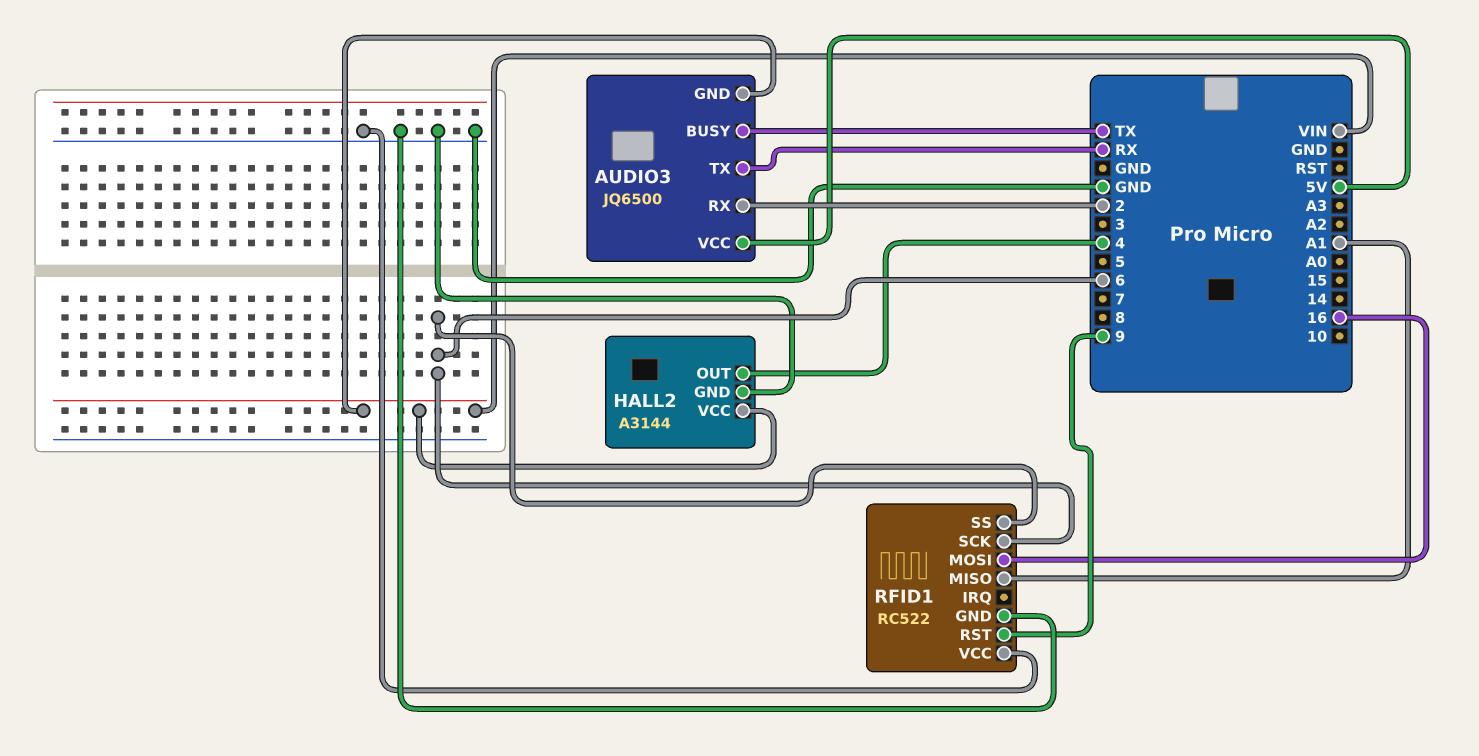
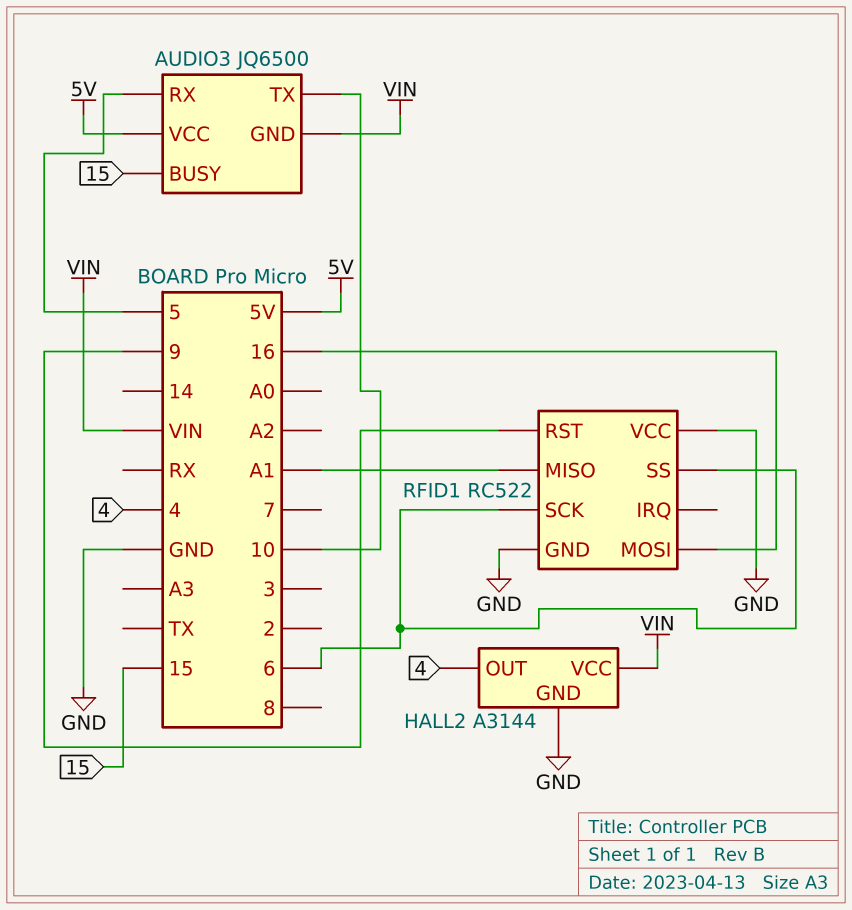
AUDIO3 pin BUSY: TX -> 15
AUDIO3 pin RX: 2 -> 5
AUDIO3 pin TX: RX -> 10

